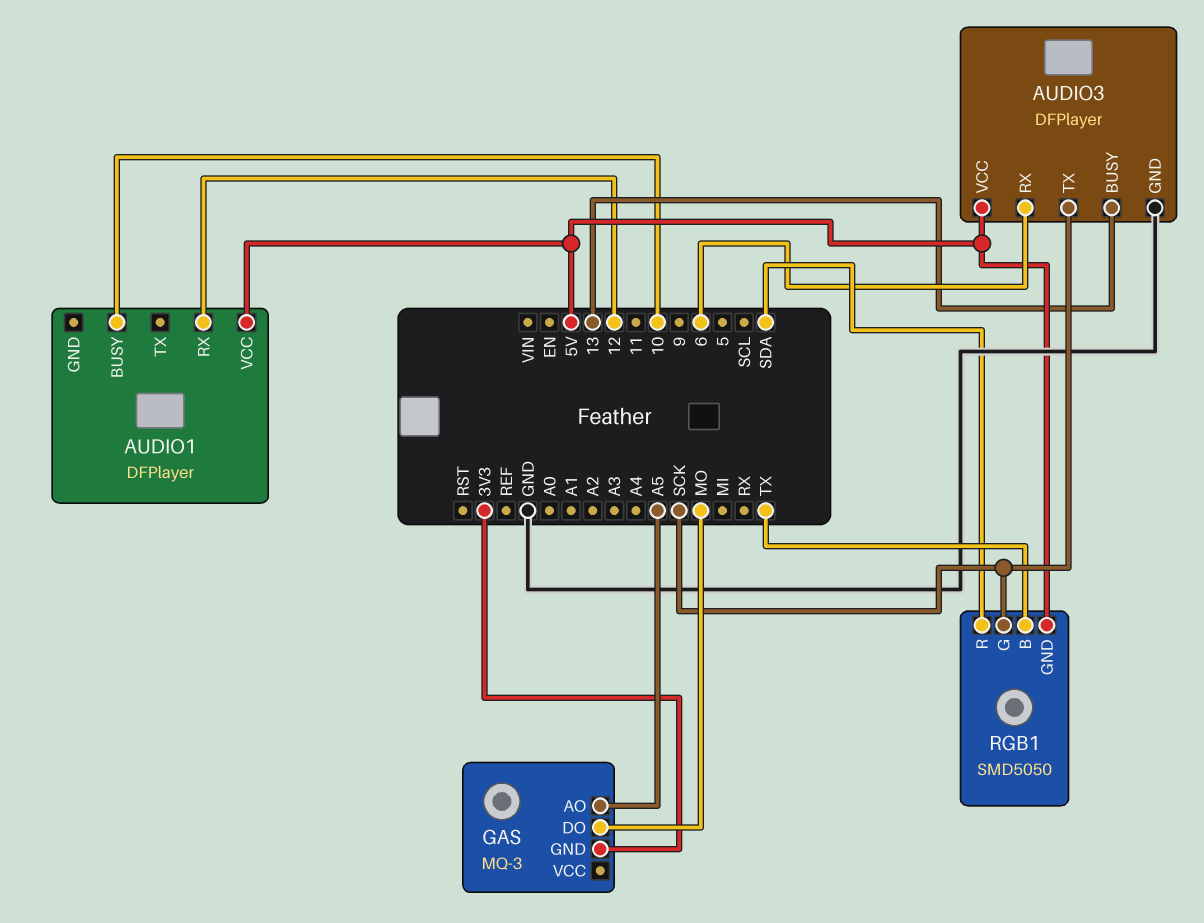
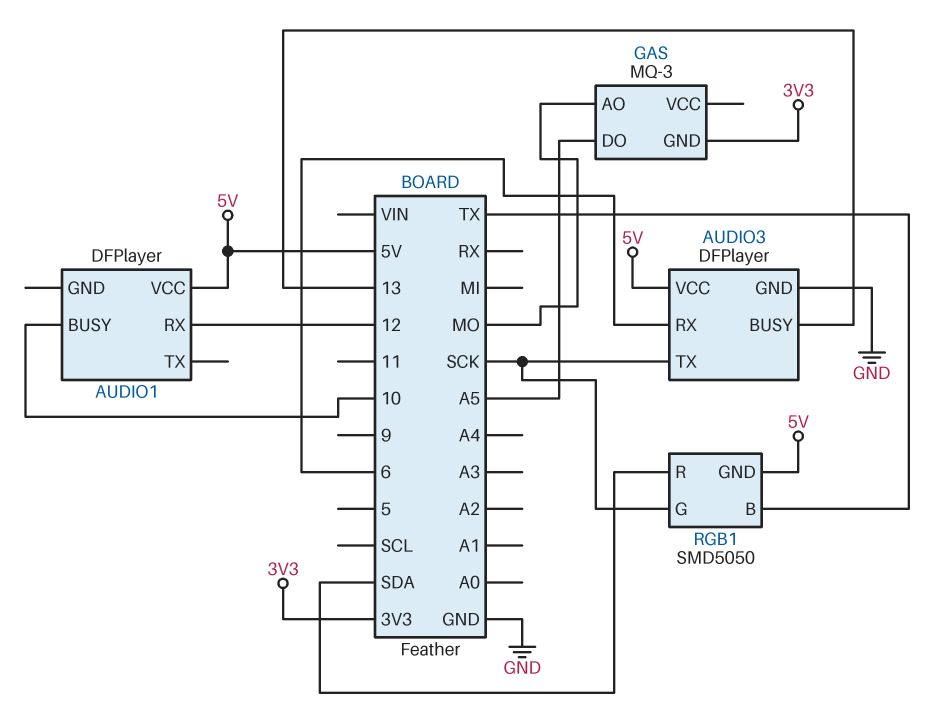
GAS pin AO: A5 -> MO
GAS pin DO: MO -> A5

